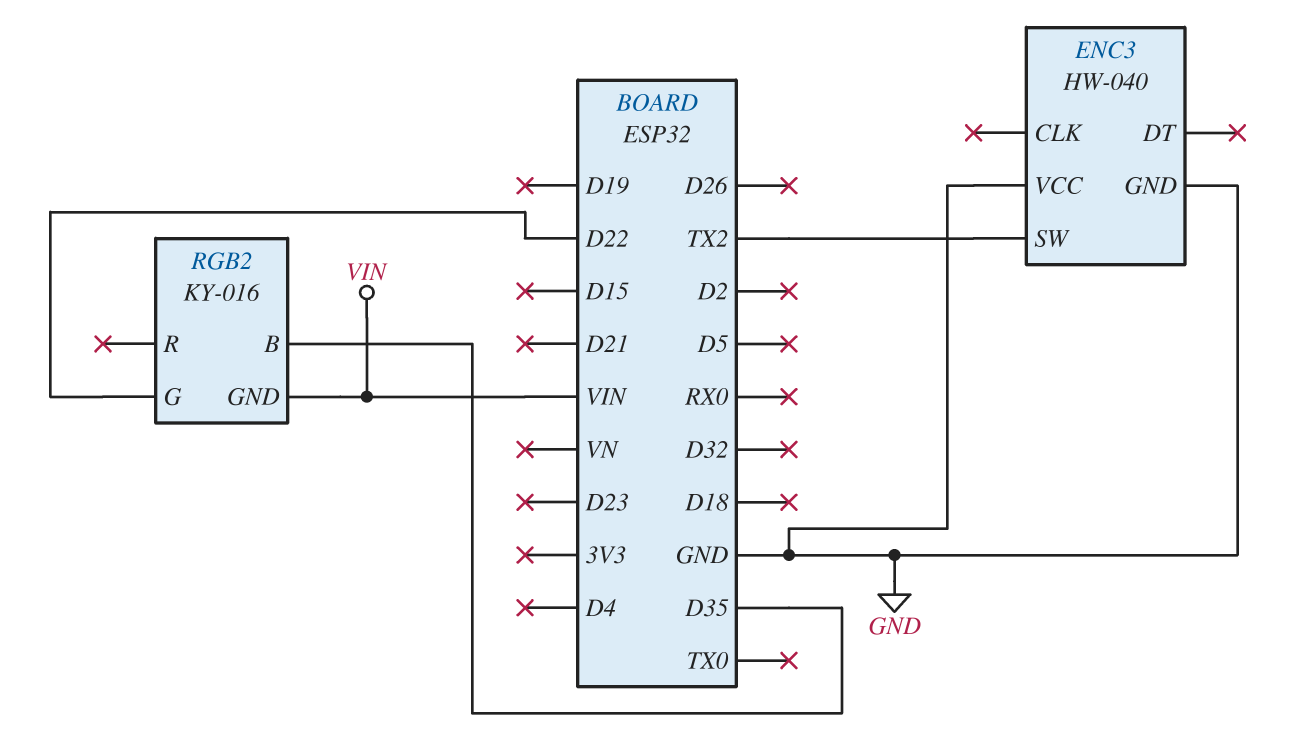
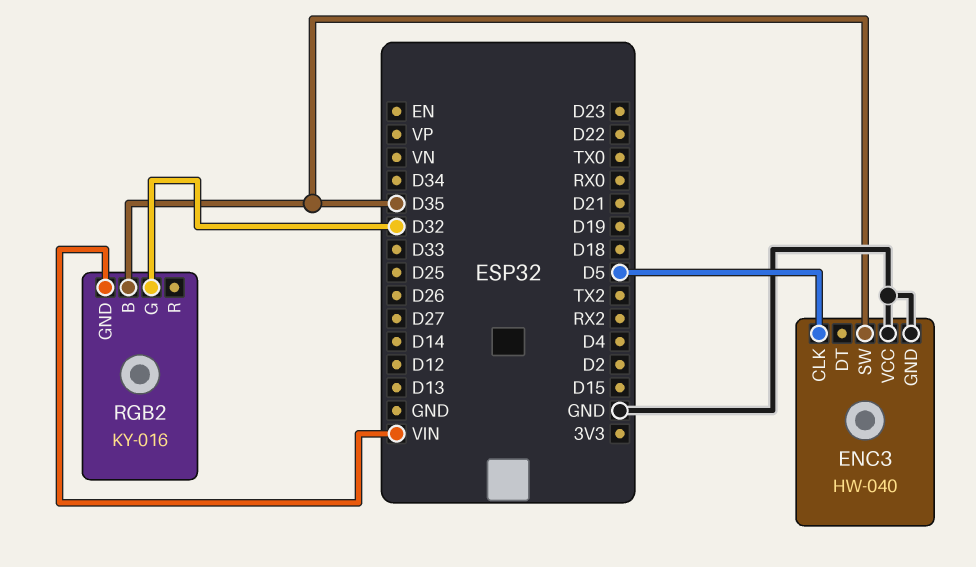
ENC3 pin CLK: none -> D5
ENC3 pin SW: TX2 -> D35
RGB2 pin G: D22 -> D32

